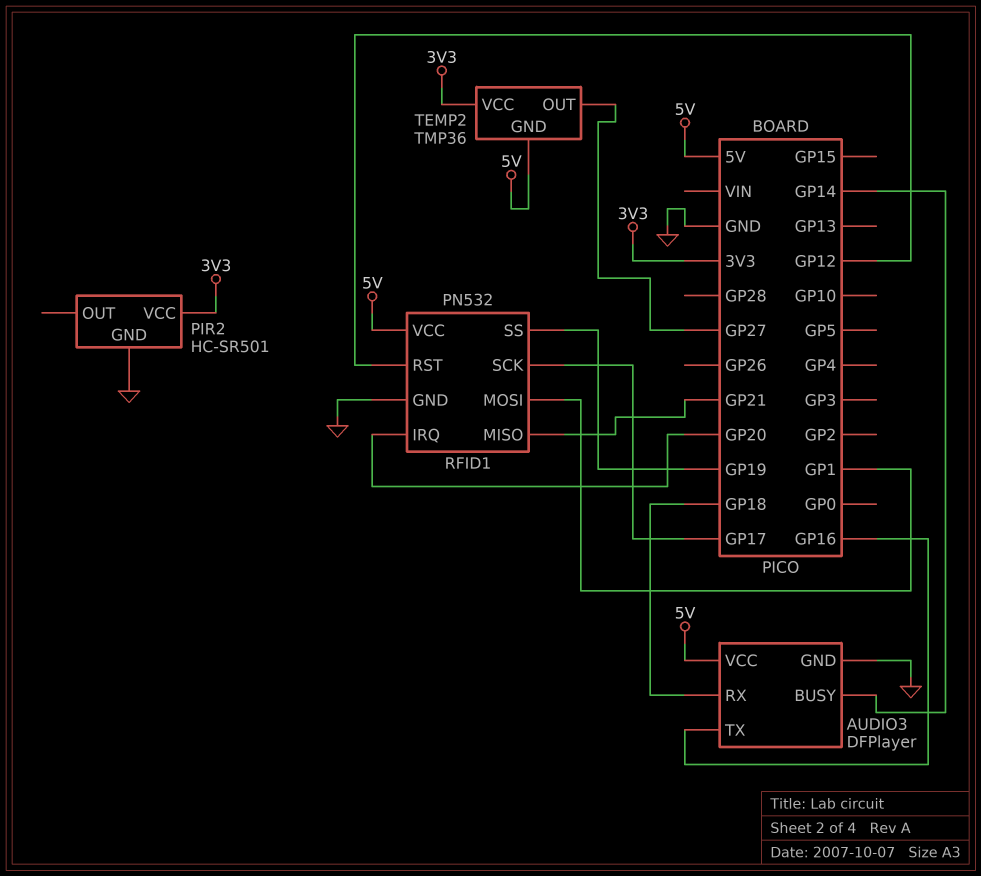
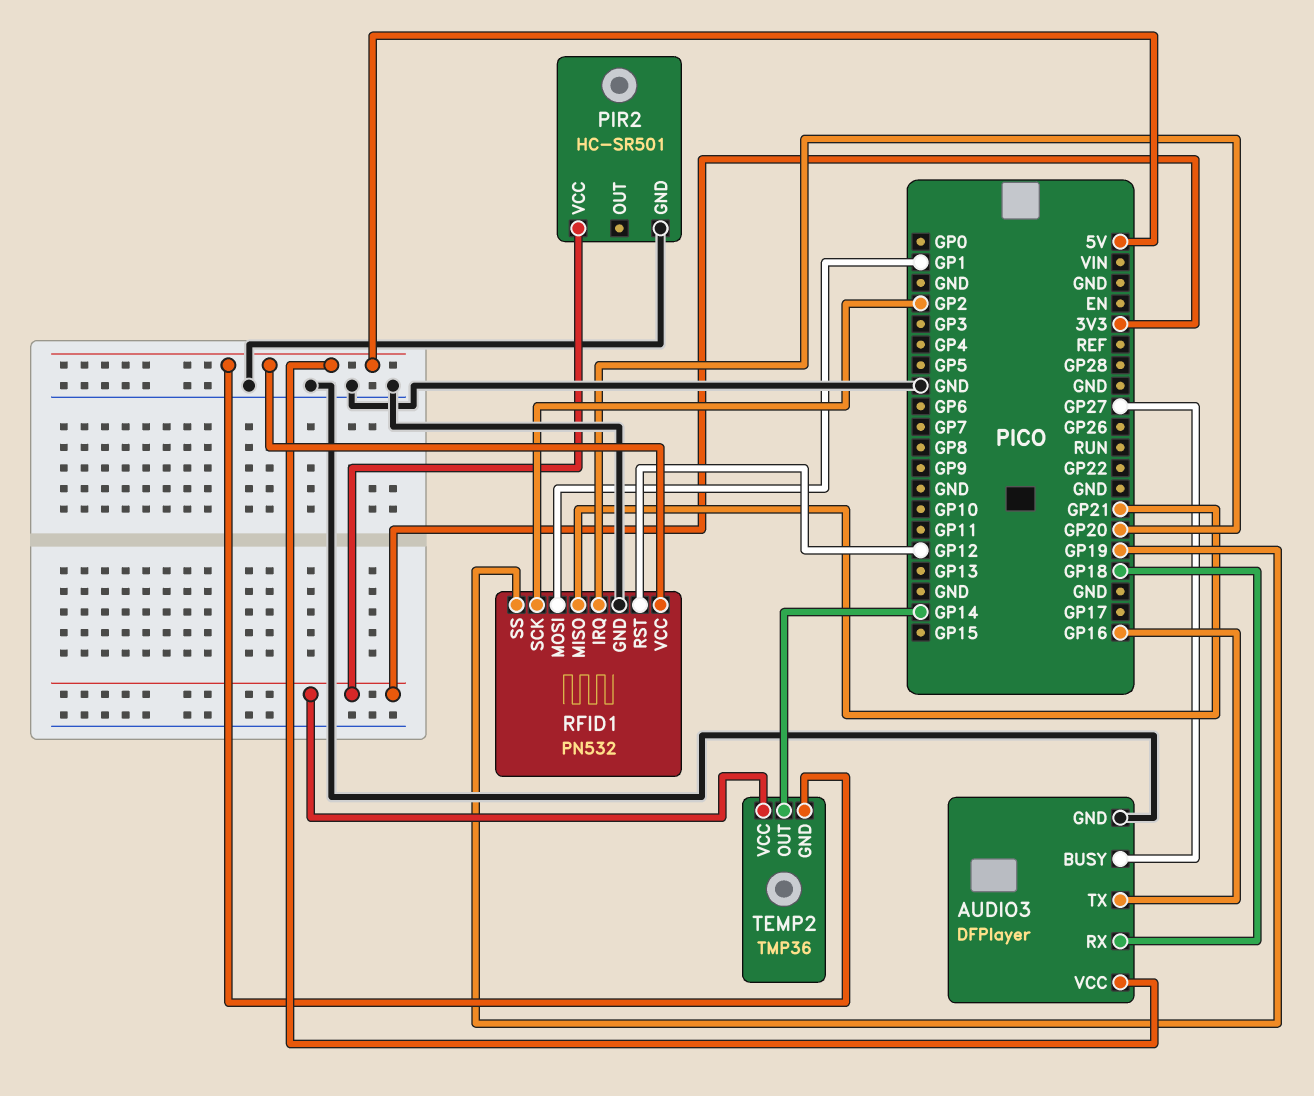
AUDIO3 pin BUSY: GP14 -> GP27
RFID1 pin SCK: GP17 -> GP2
TEMP2 pin OUT: GP27 -> GP14

